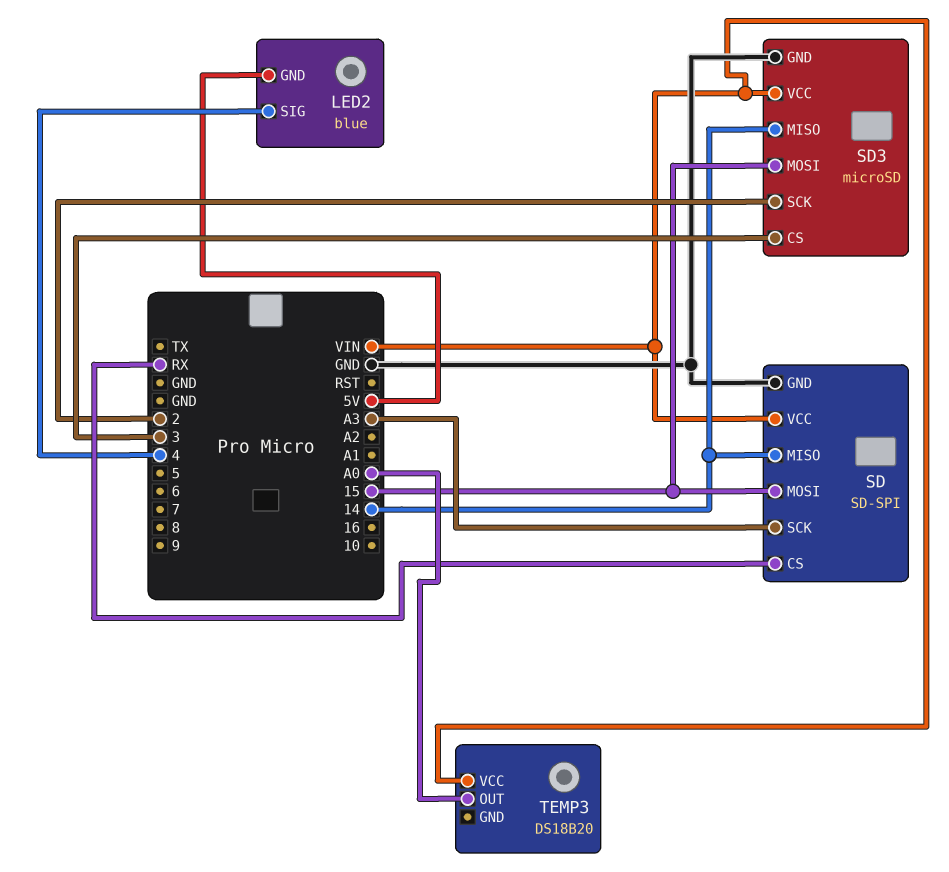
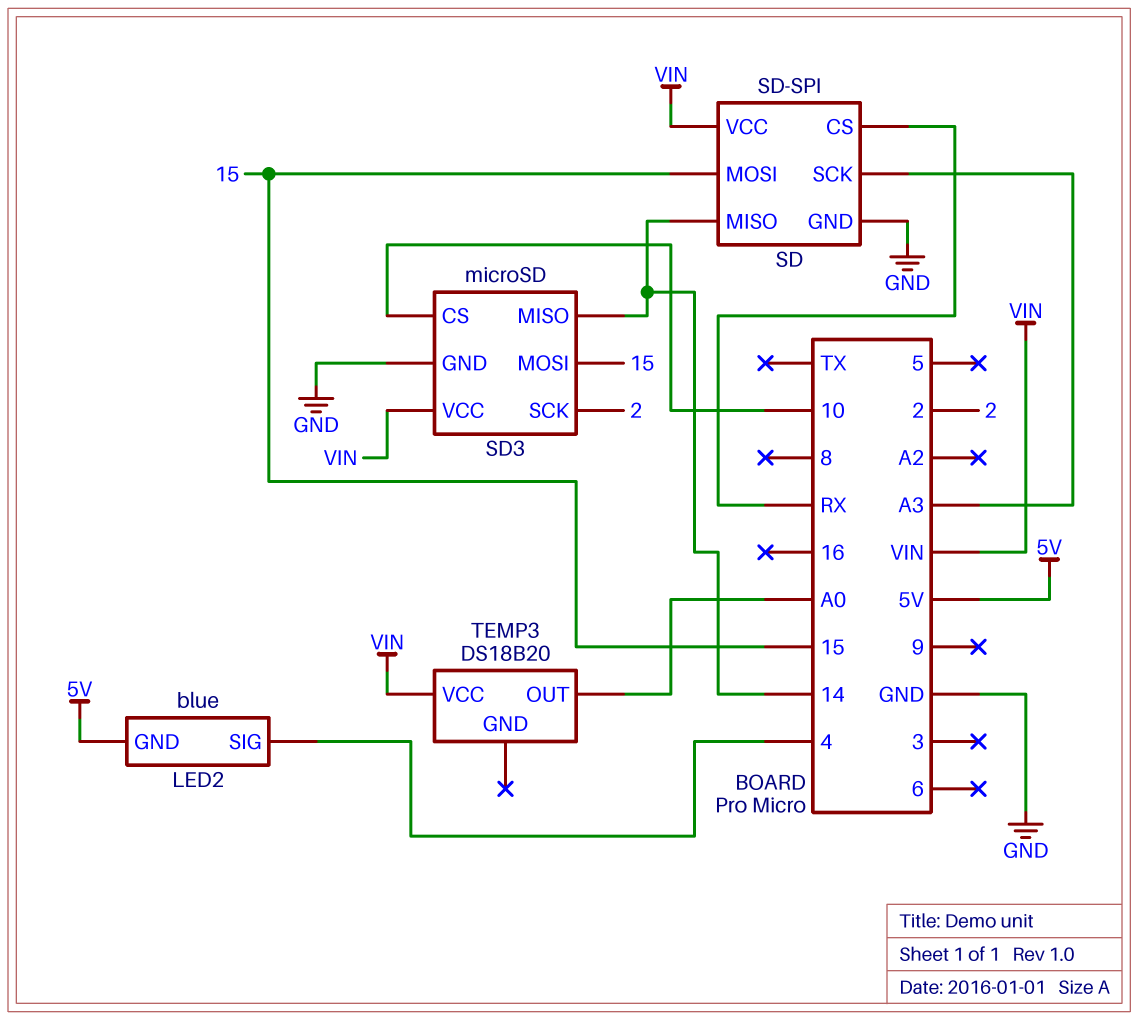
SD3 pin CS: 3 -> 10

